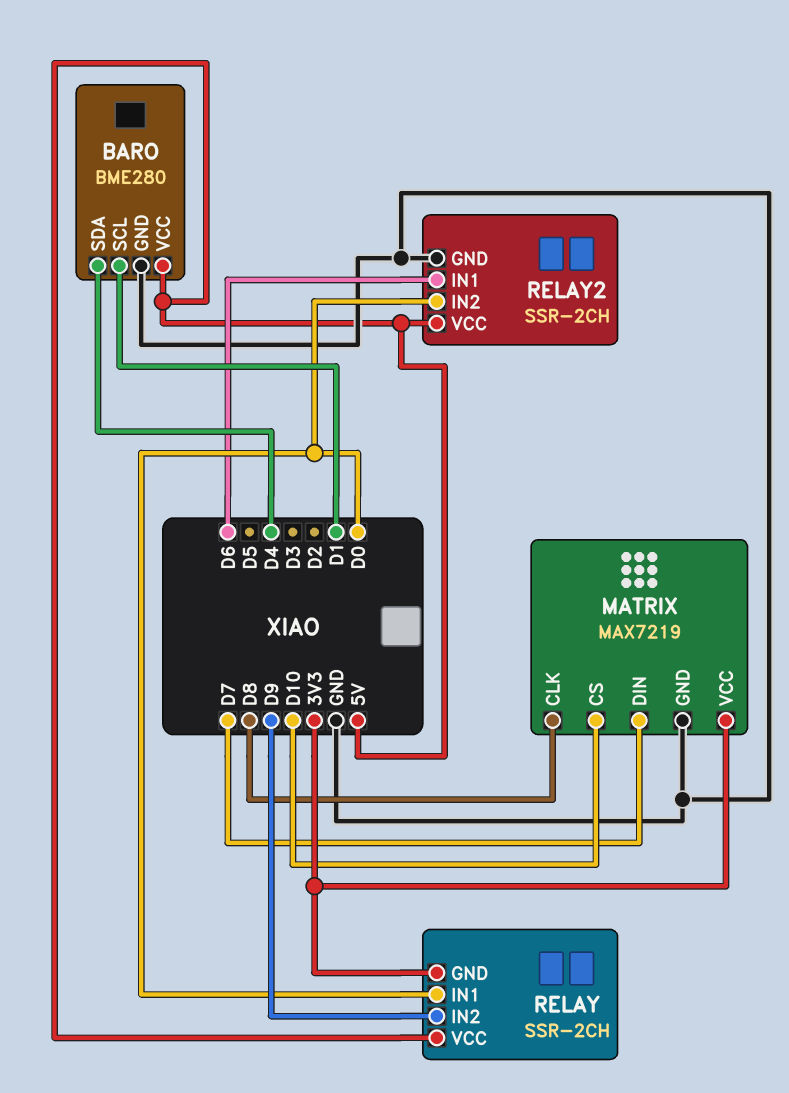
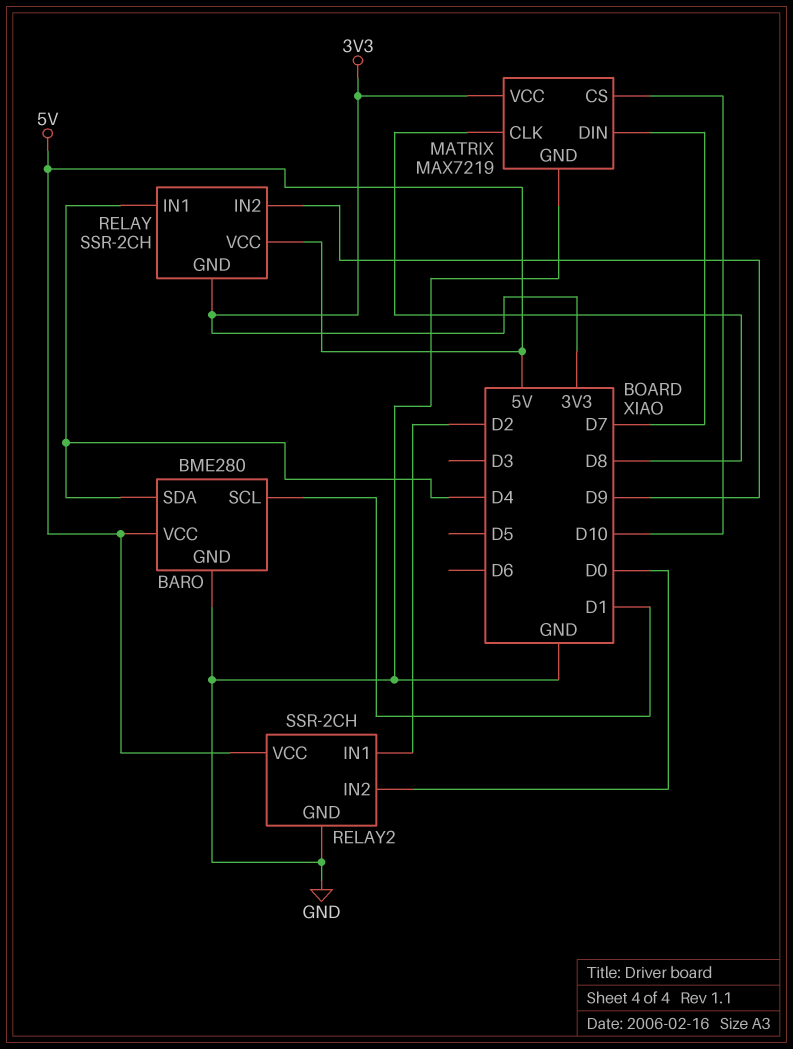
RELAY pin IN1: D0 -> D4
RELAY2 pin IN1: D6 -> D2

